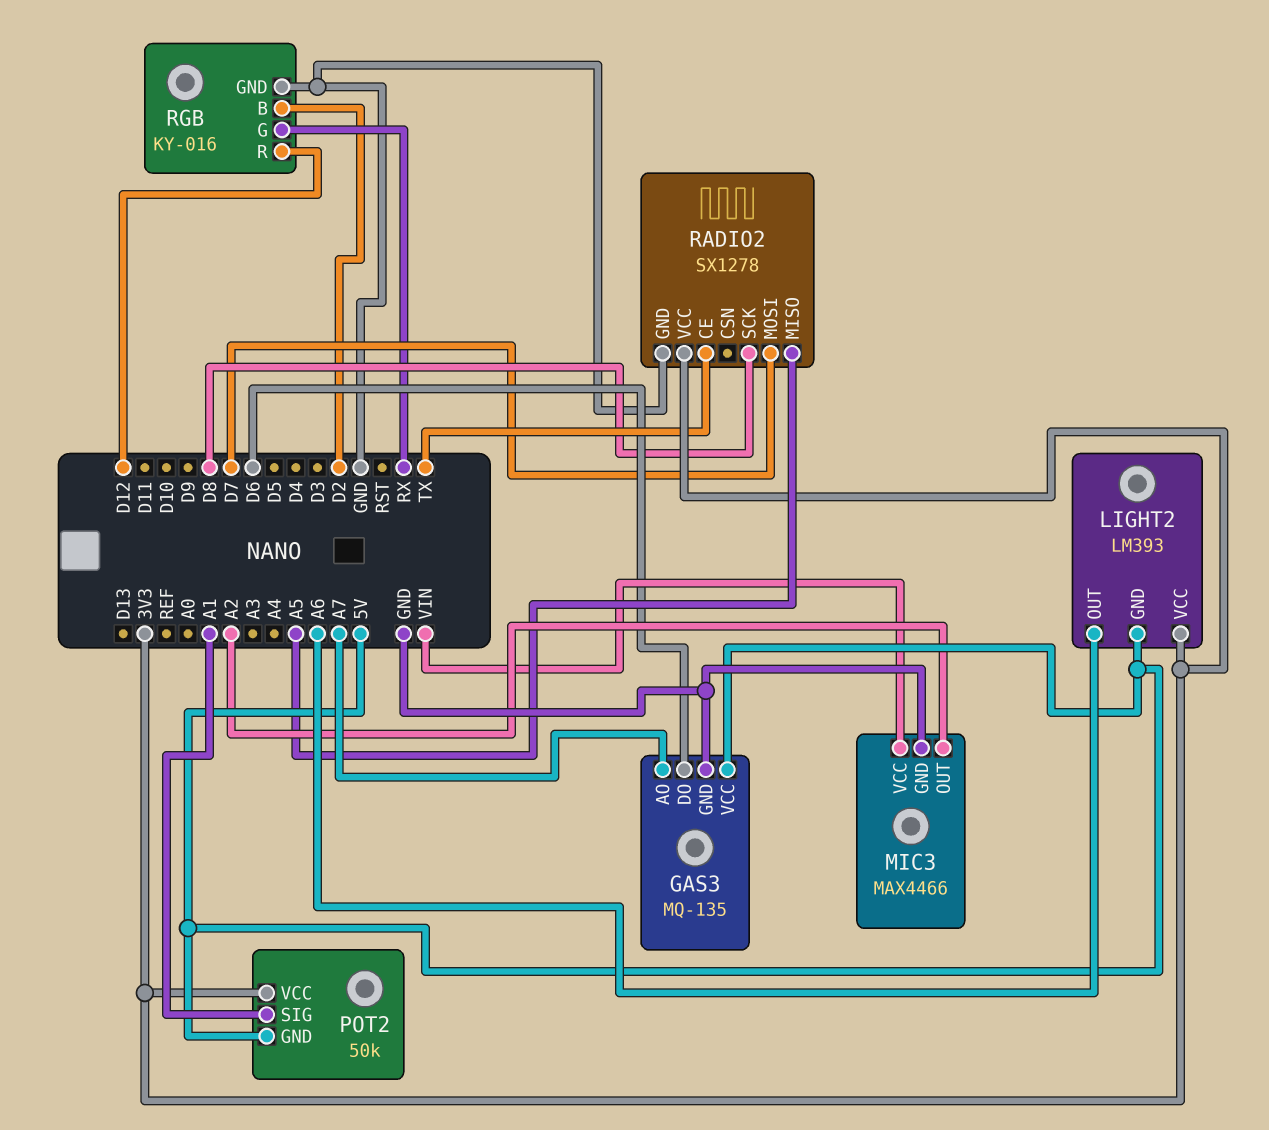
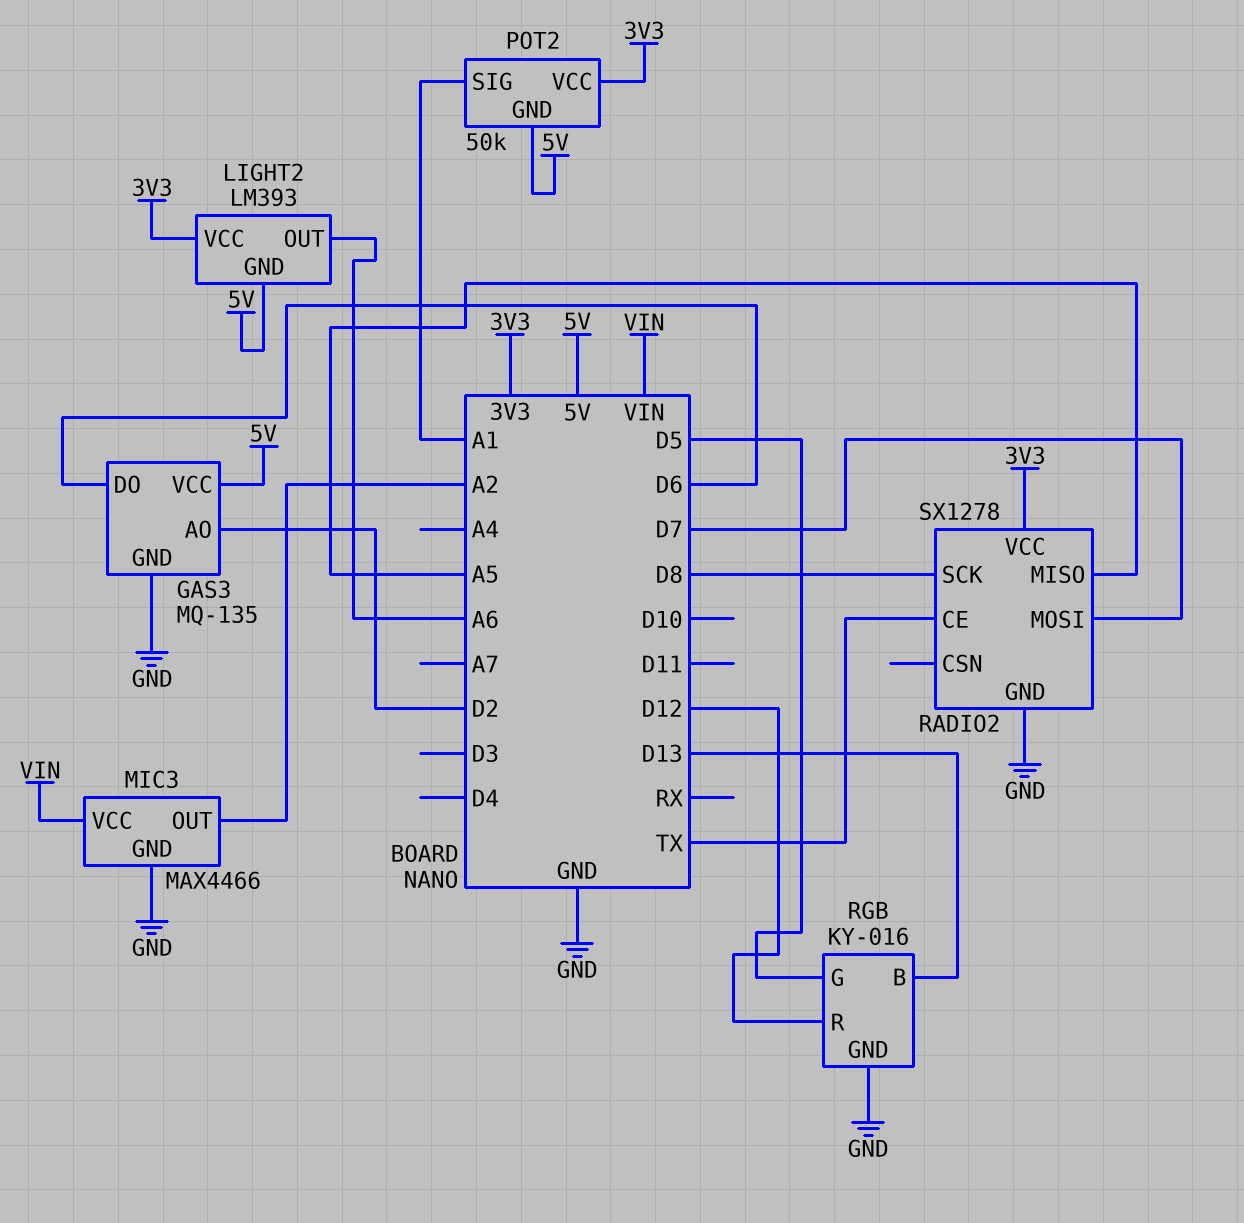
GAS3 pin AO: A7 -> D2
RGB pin B: D2 -> D13
RGB pin G: RX -> D5

